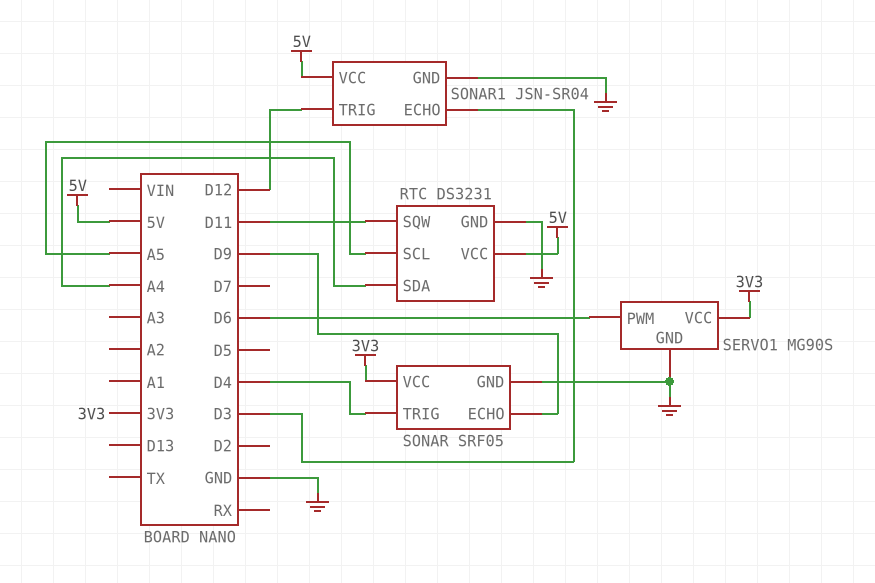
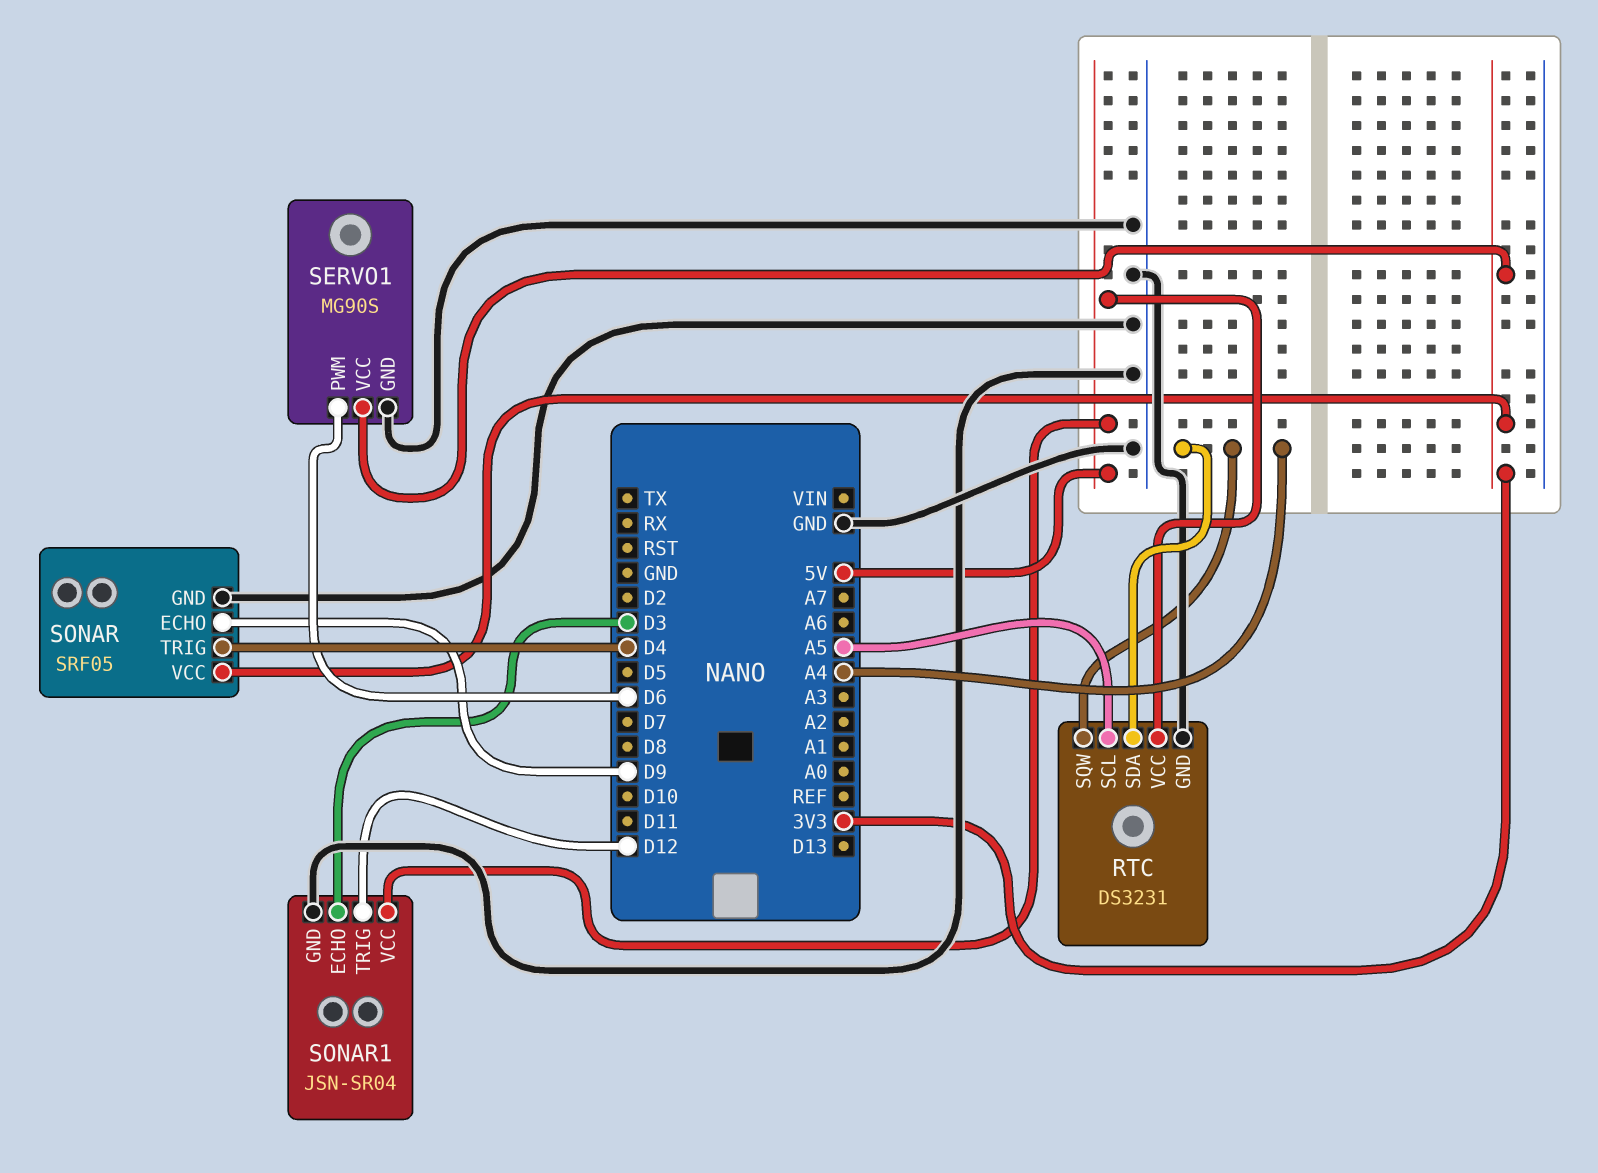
RTC pin SQW: D11 -> A4

